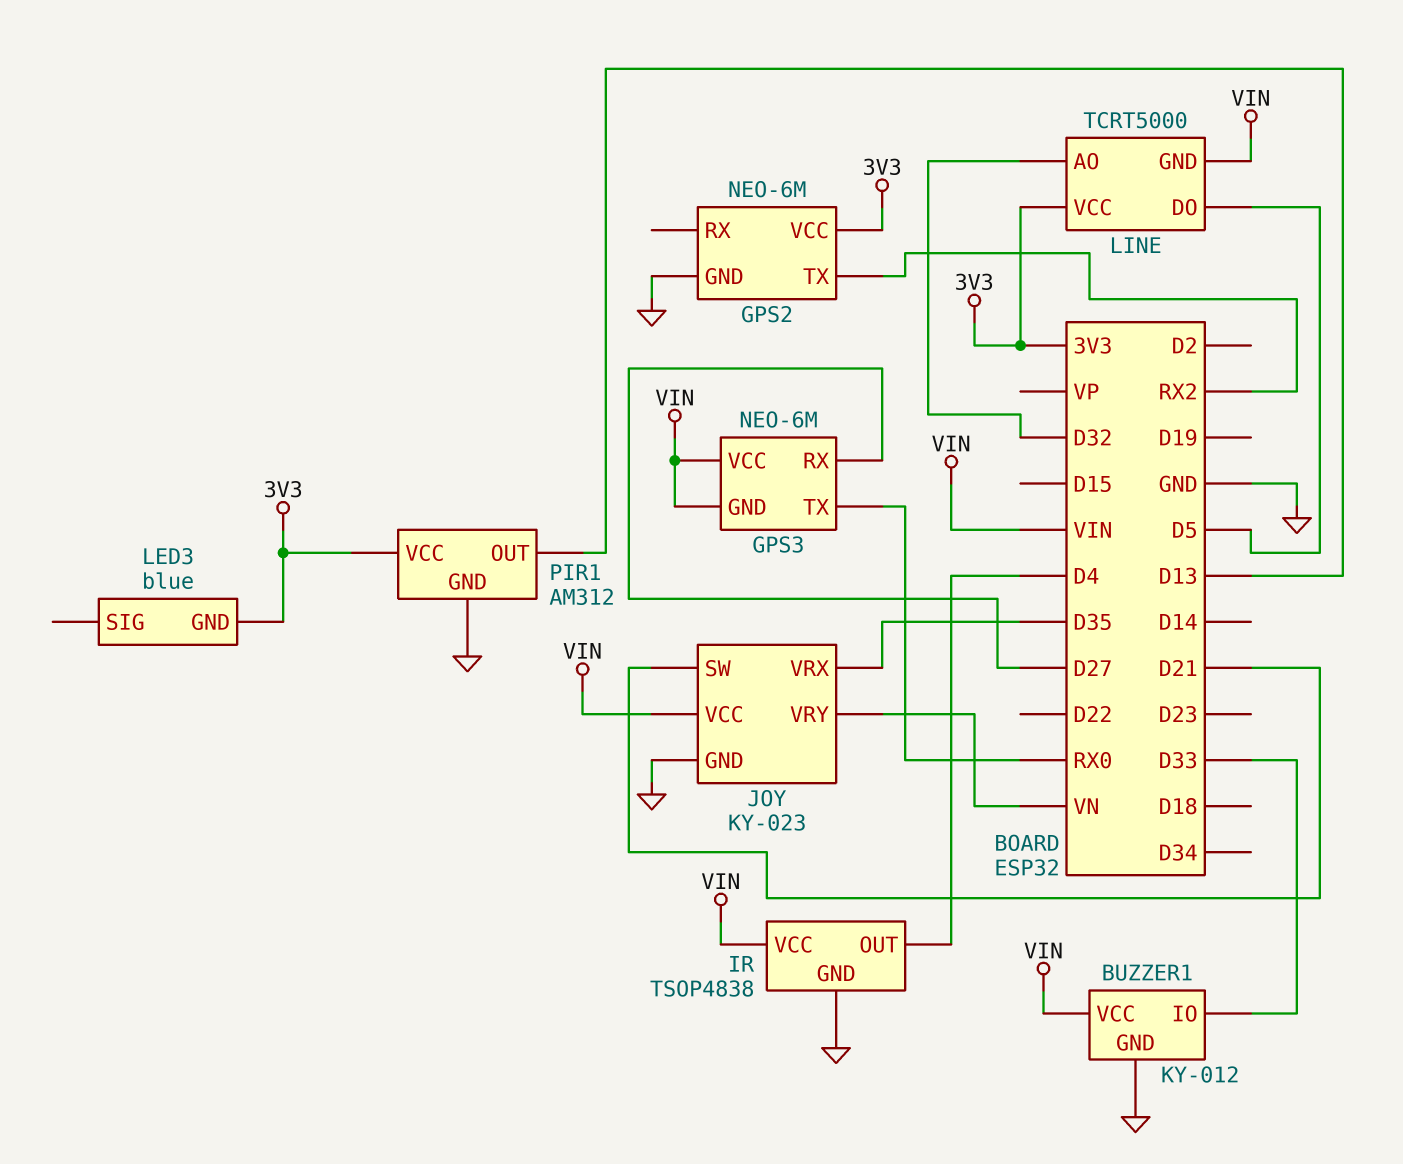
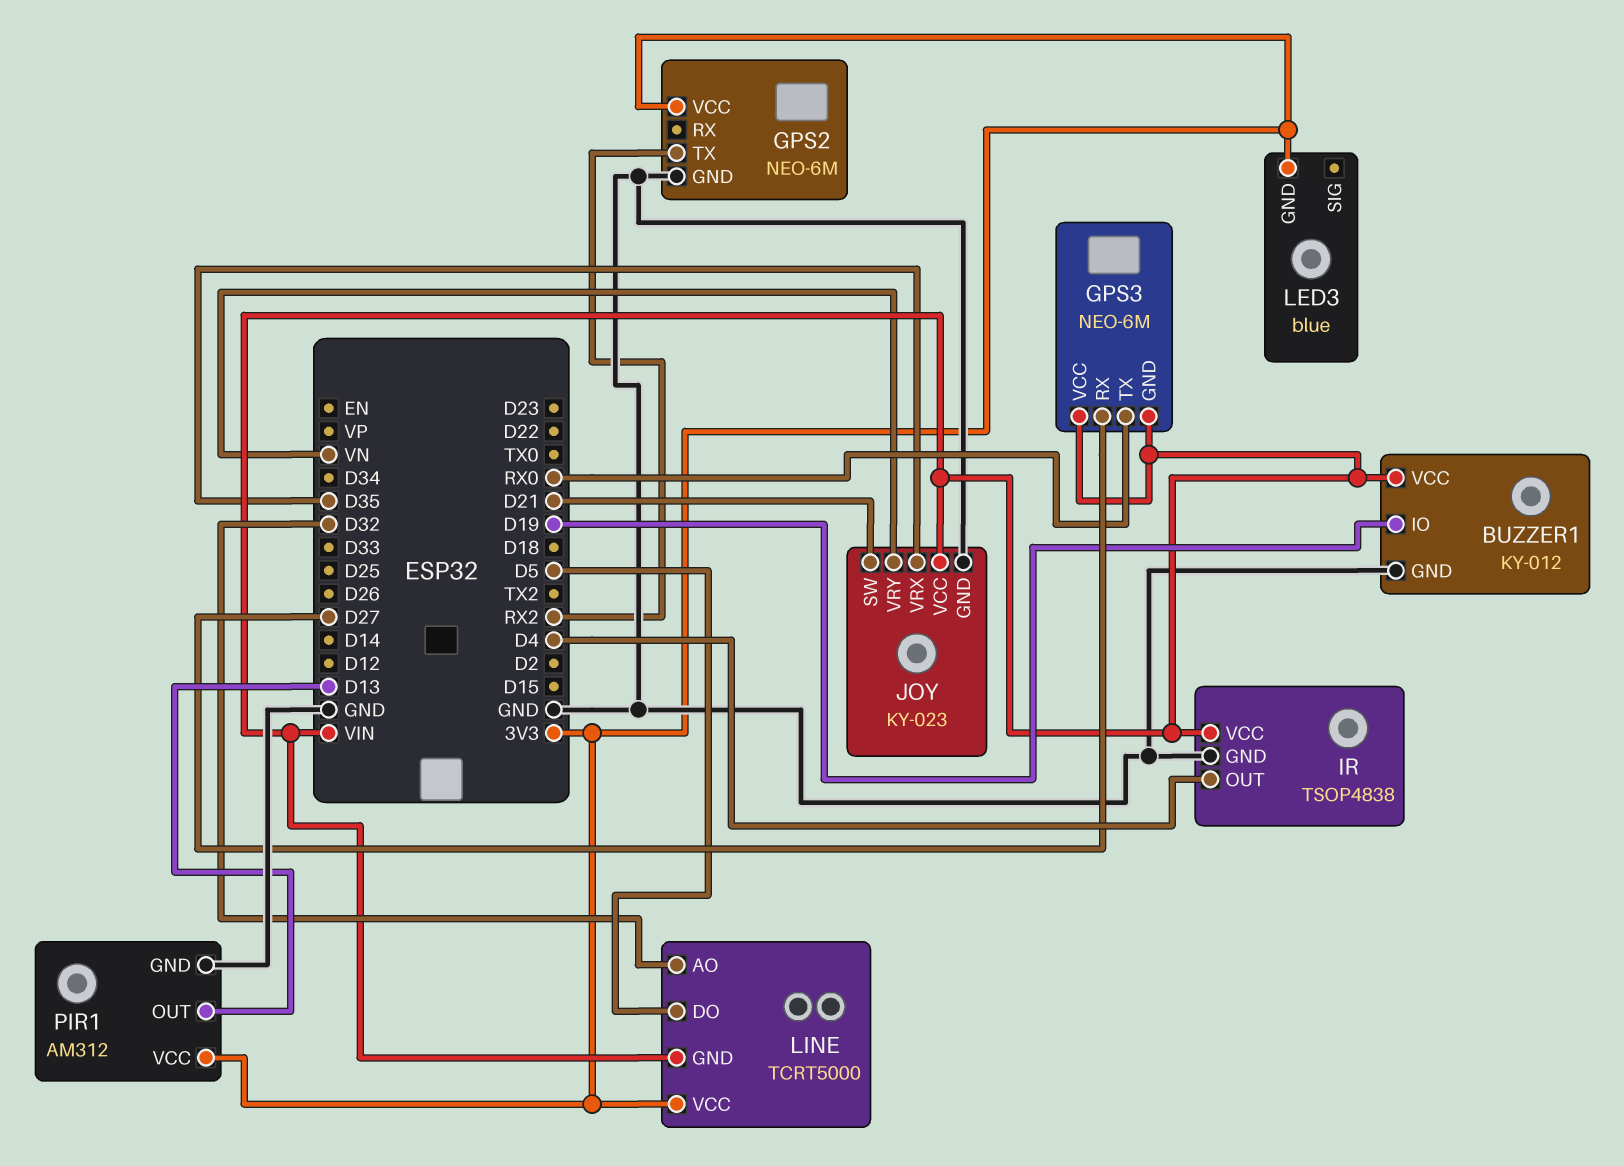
BUZZER1 pin IO: D33 -> D19

